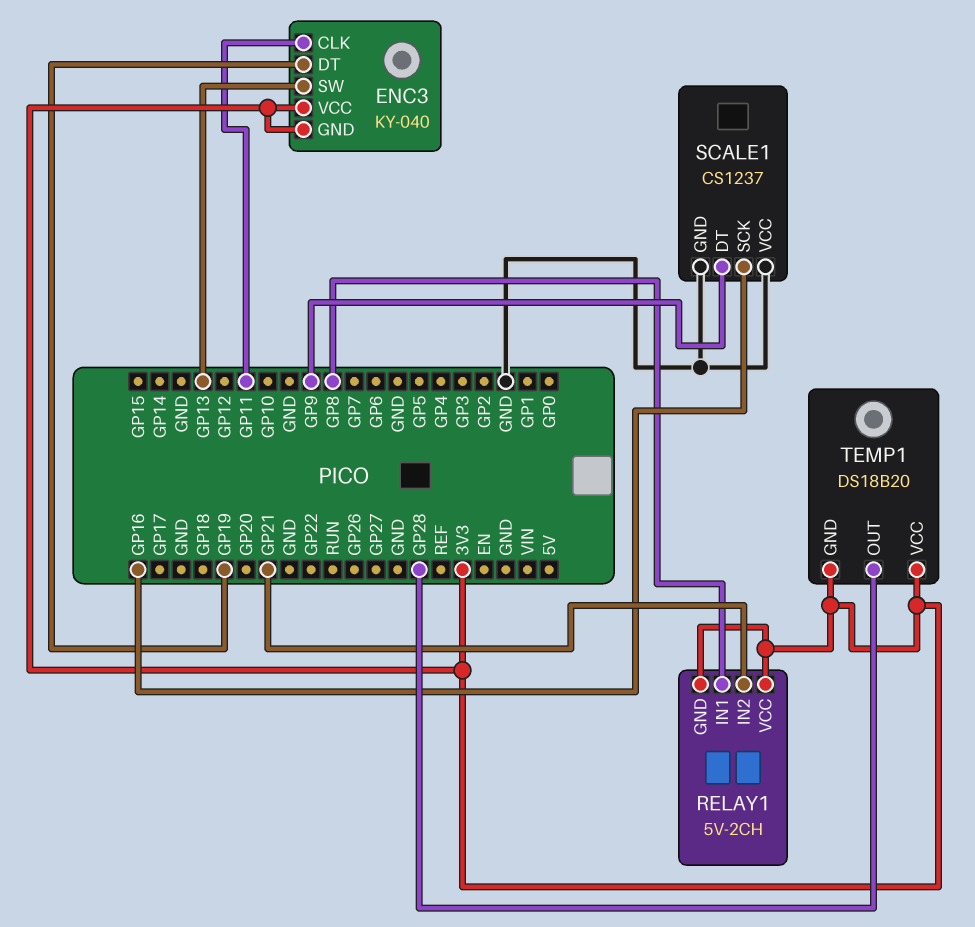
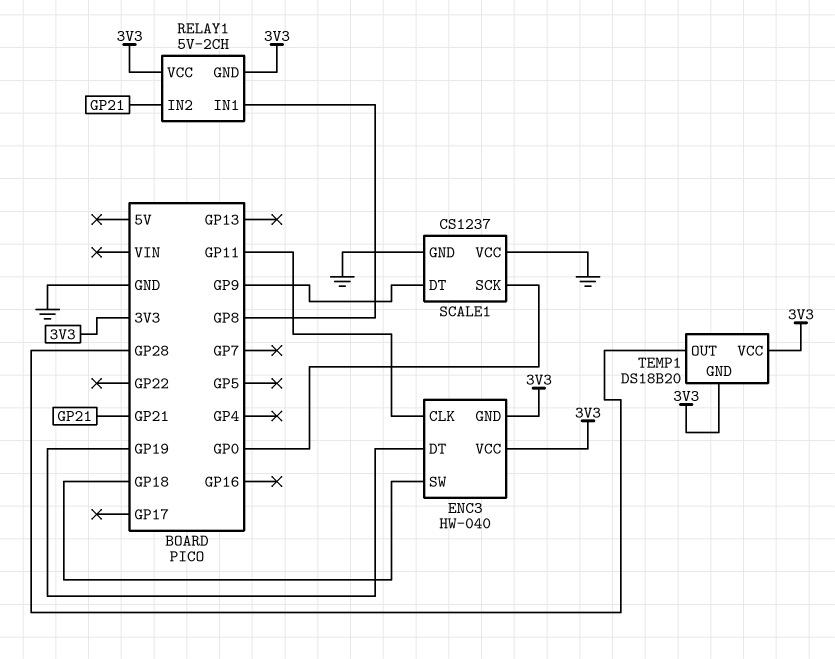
ENC3: KY-040 -> HW-040
ENC3 pin SW: GP13 -> GP18
SCALE1 pin SCK: GP16 -> GP0

